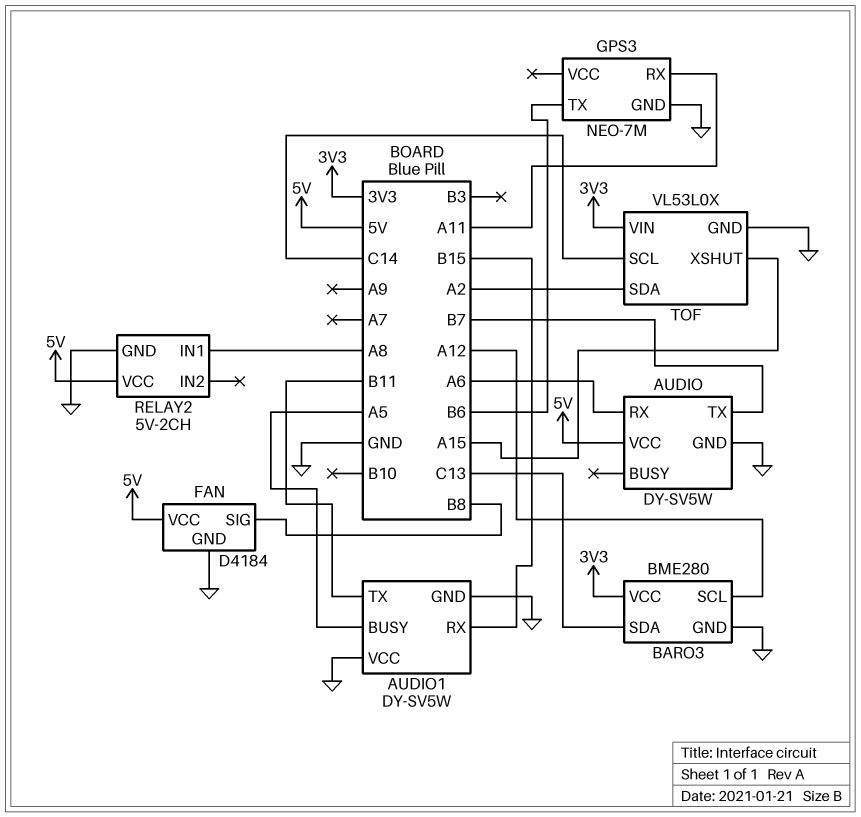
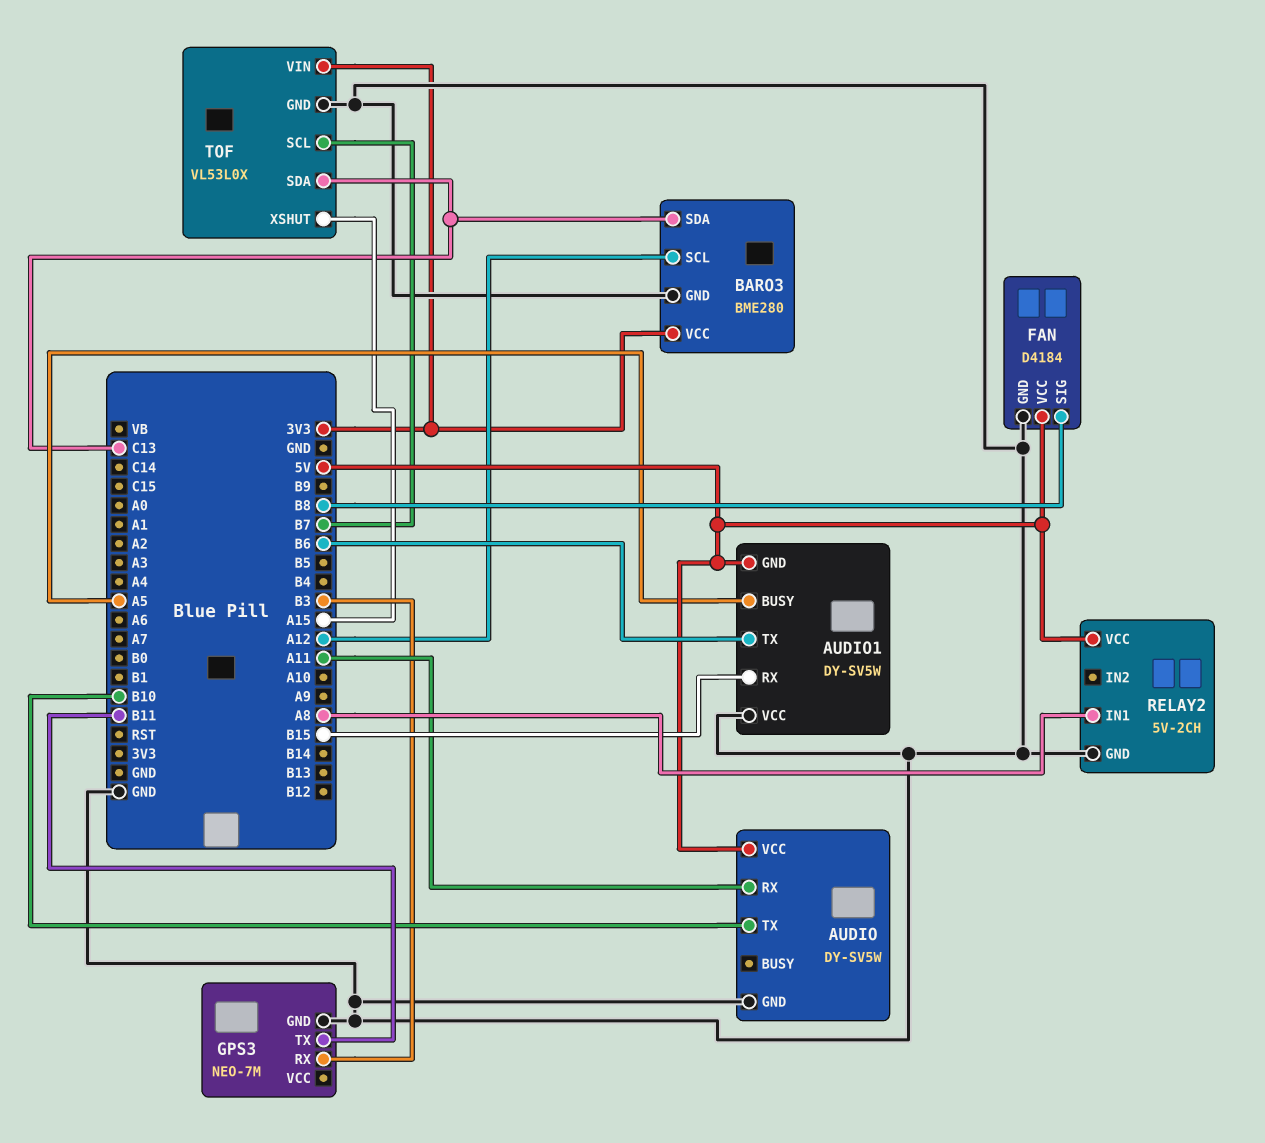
AUDIO pin RX: A6 -> A11
AUDIO pin TX: B7 -> B10
AUDIO1 pin GND: GND -> 5V
AUDIO1 pin TX: B11 -> B6
GPS3 pin RX: A11 -> B3
GPS3 pin TX: B6 -> B11
TOF pin SCL: C14 -> B7
TOF pin SDA: A2 -> C13

